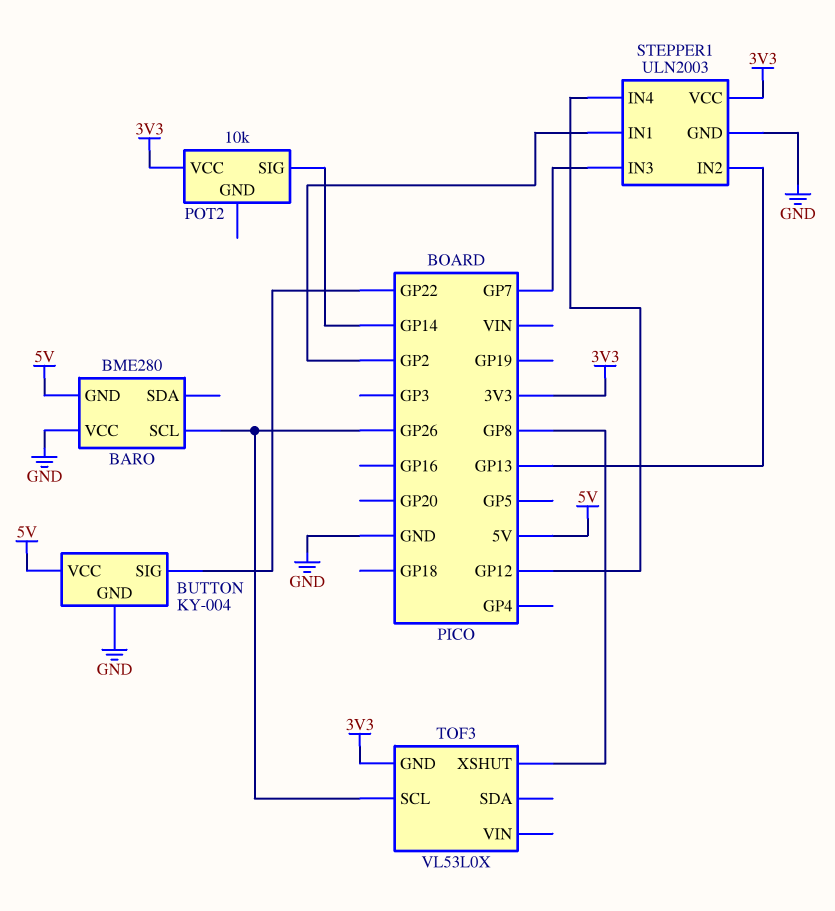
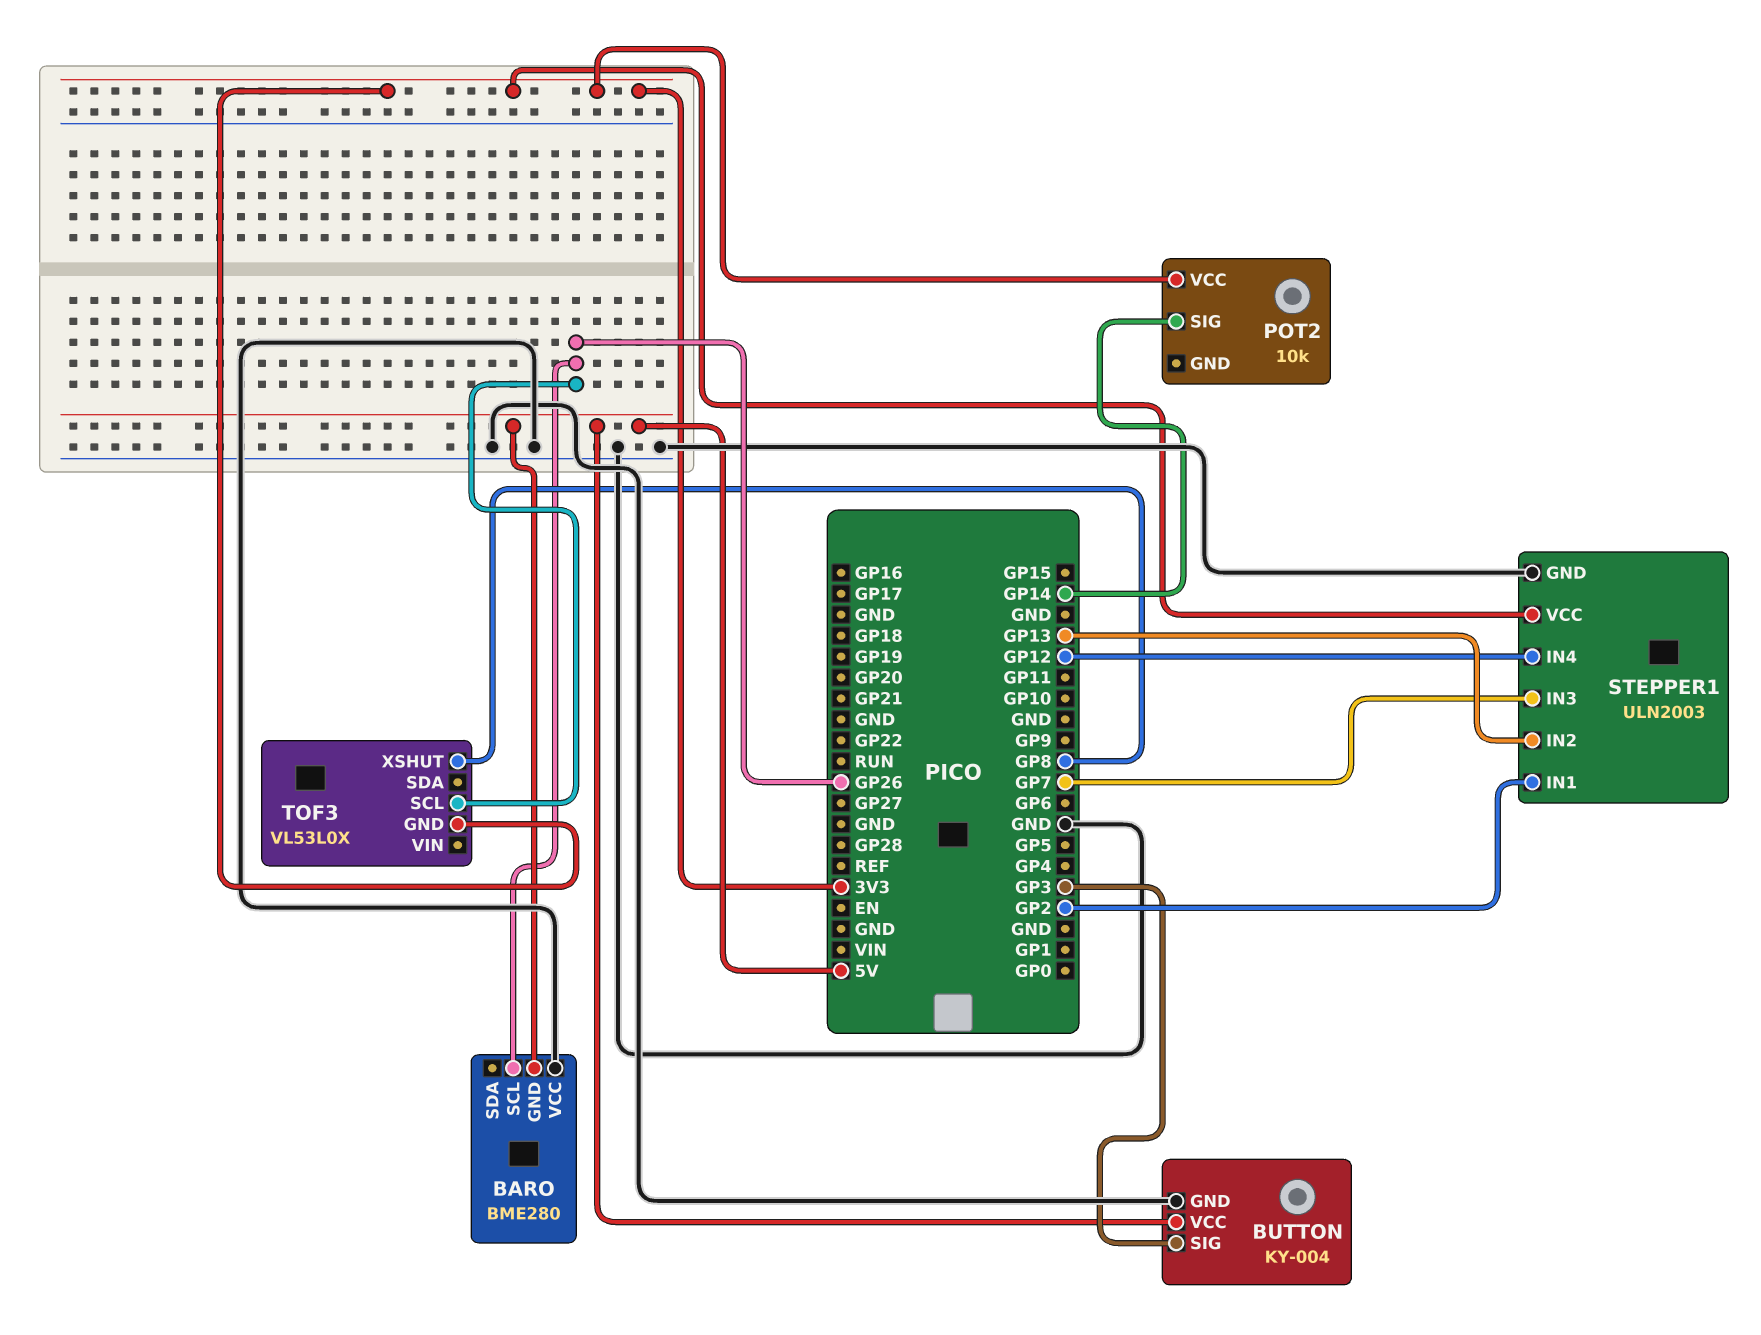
BUTTON pin SIG: GP22 -> GP3

